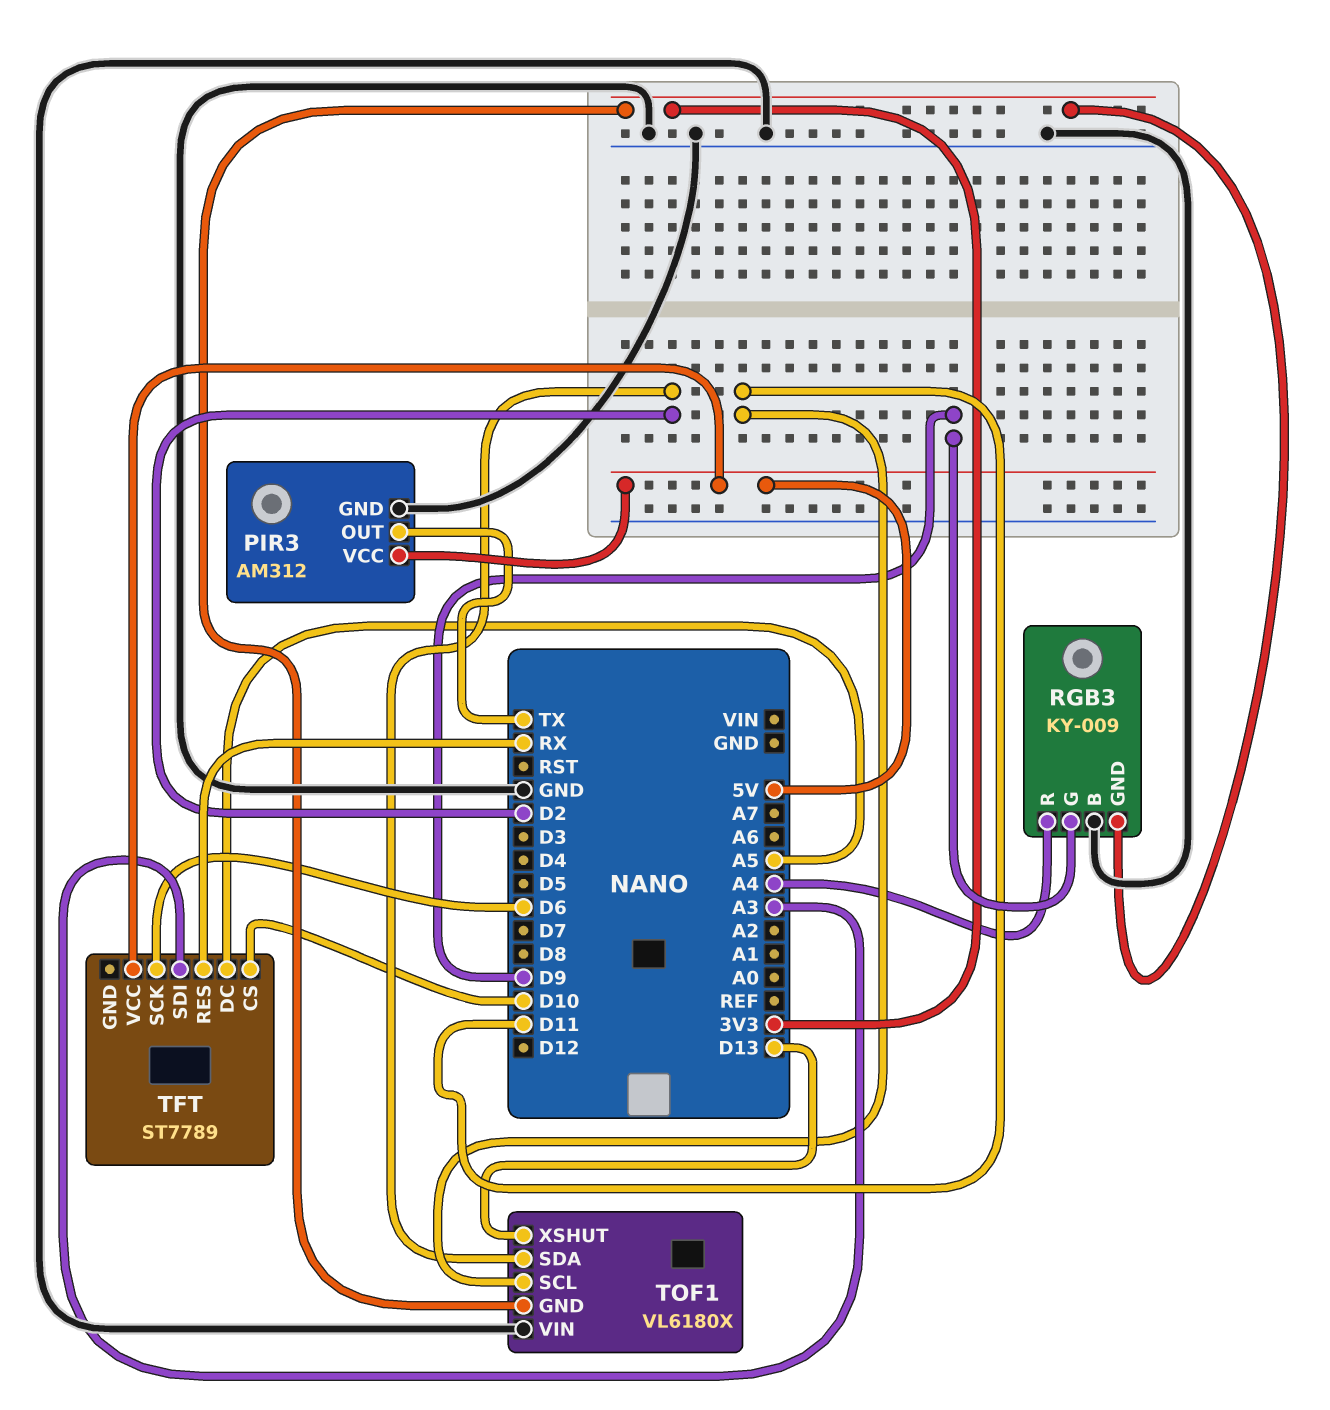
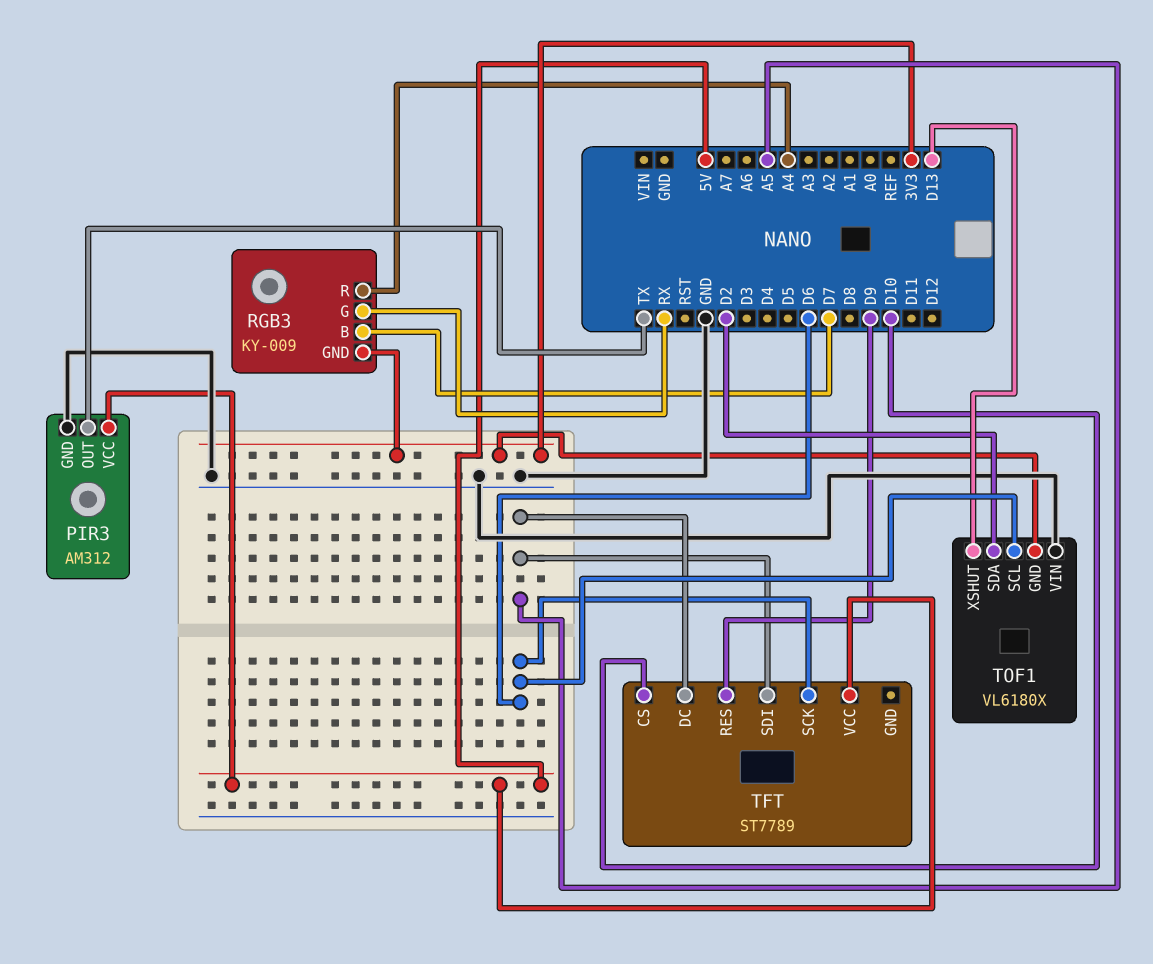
RGB3 pin B: GND -> D7
RGB3 pin G: D9 -> RX
TFT pin RES: RX -> D9
TFT pin SDI: A3 -> A5
TOF1 pin SCL: D11 -> D6

